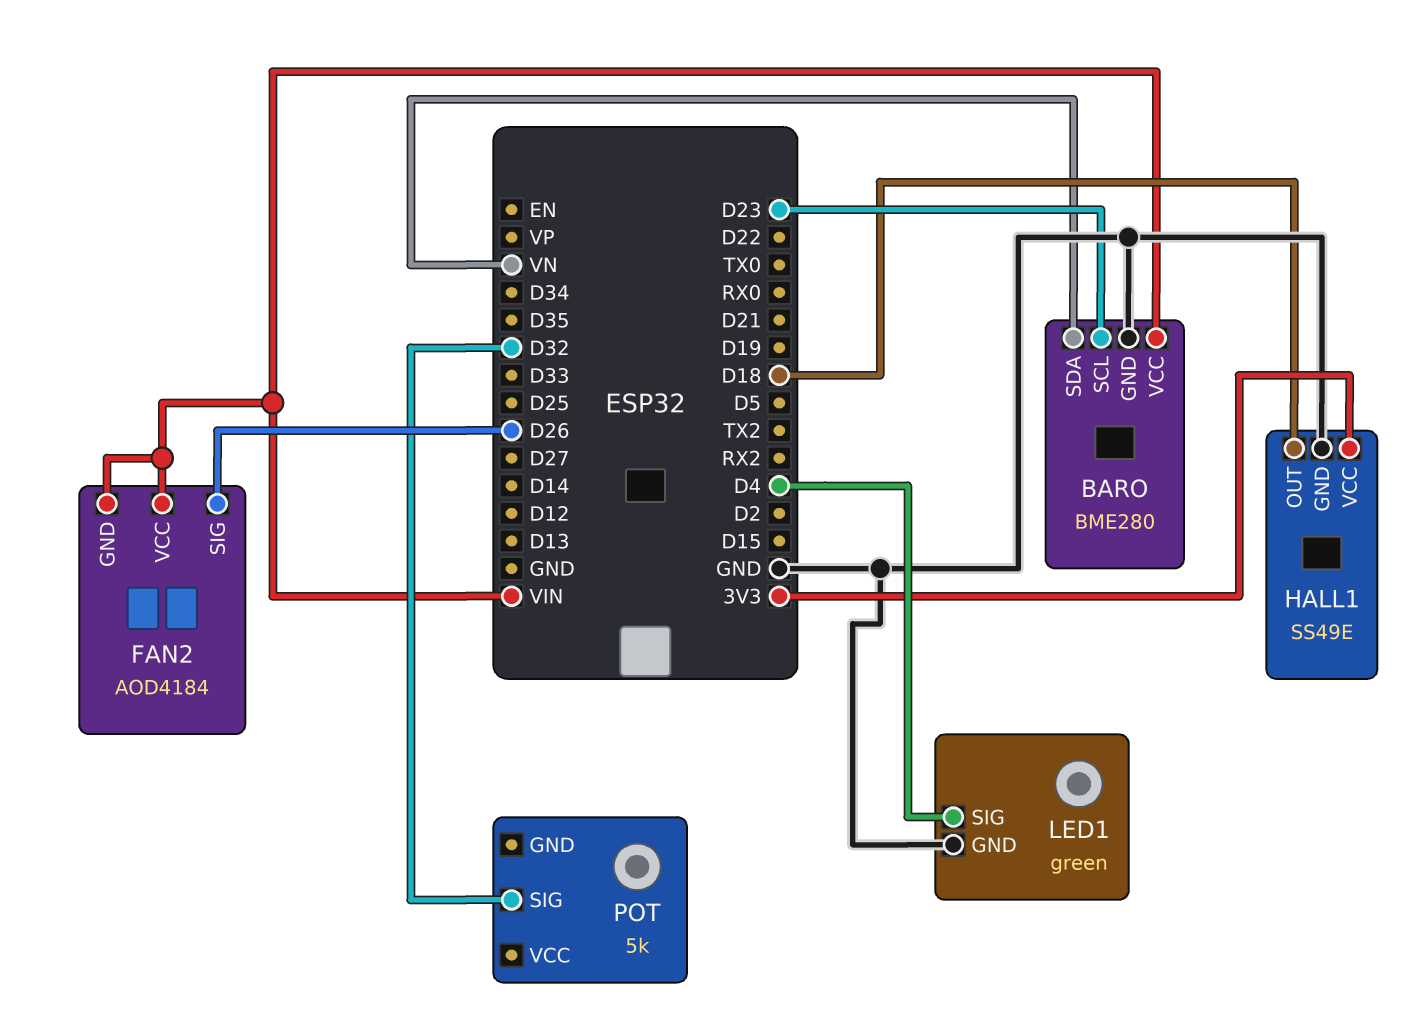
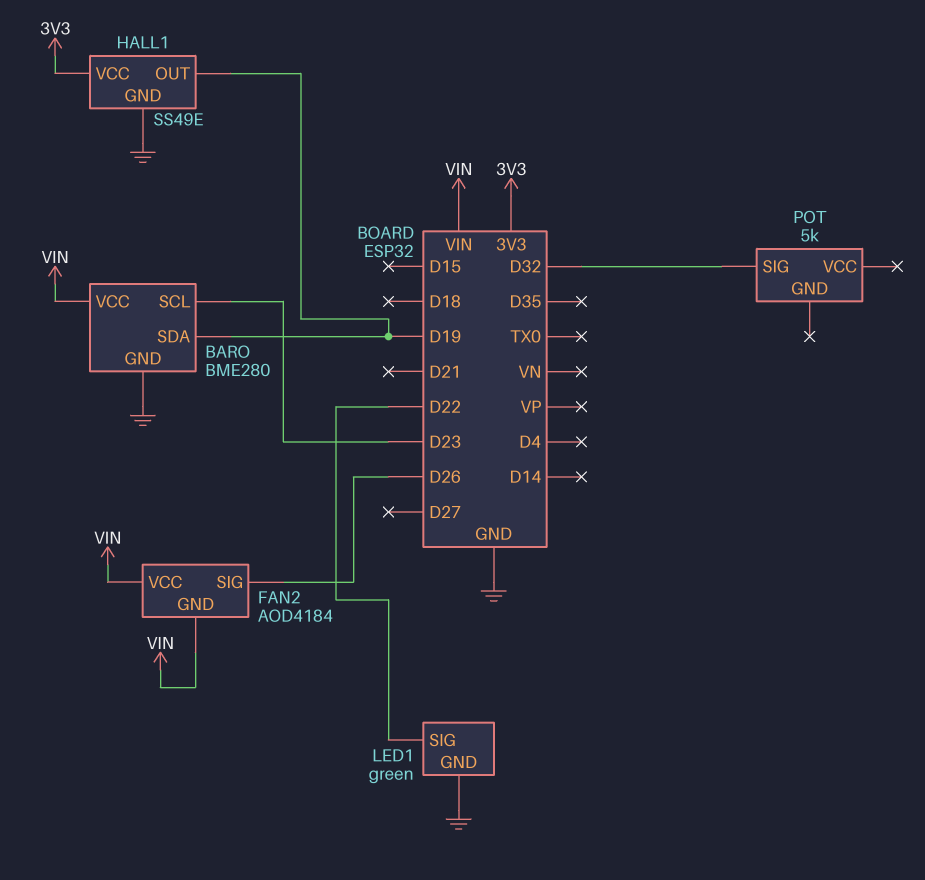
BARO pin SDA: VN -> D19
HALL1 pin OUT: D18 -> D19
LED1 pin SIG: D4 -> D22

